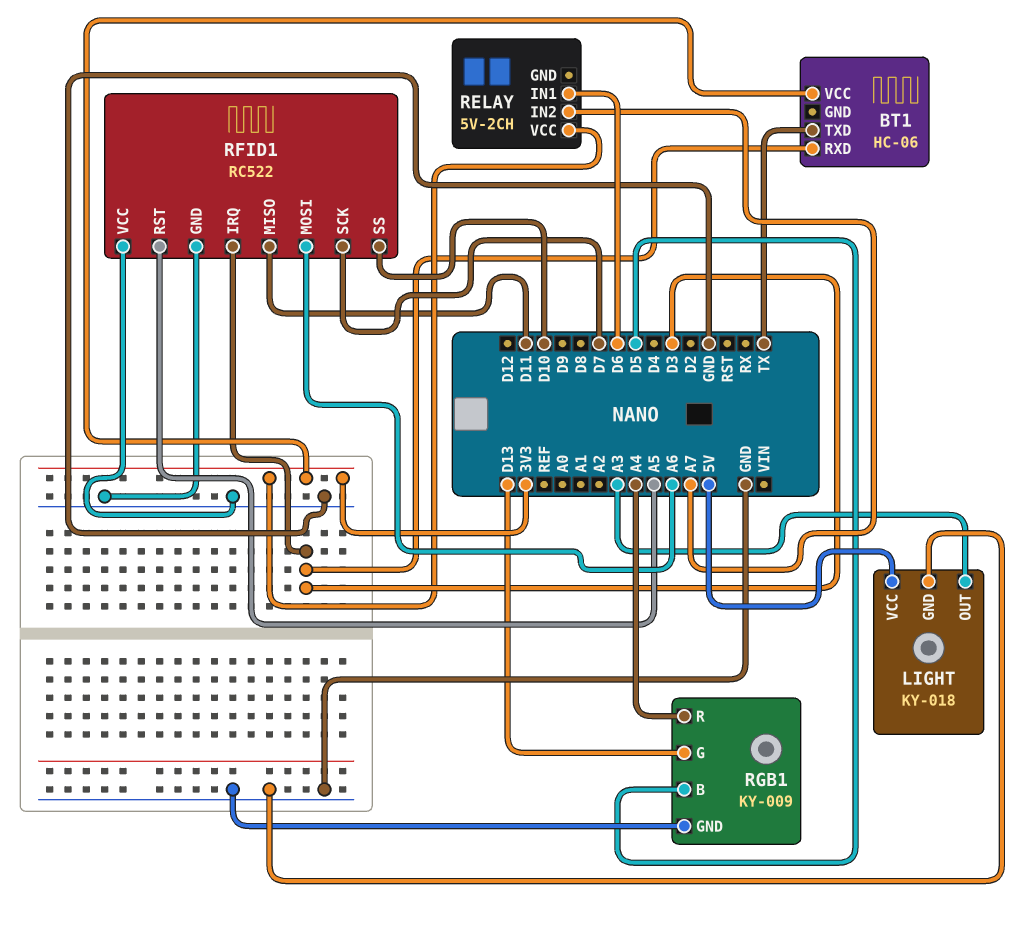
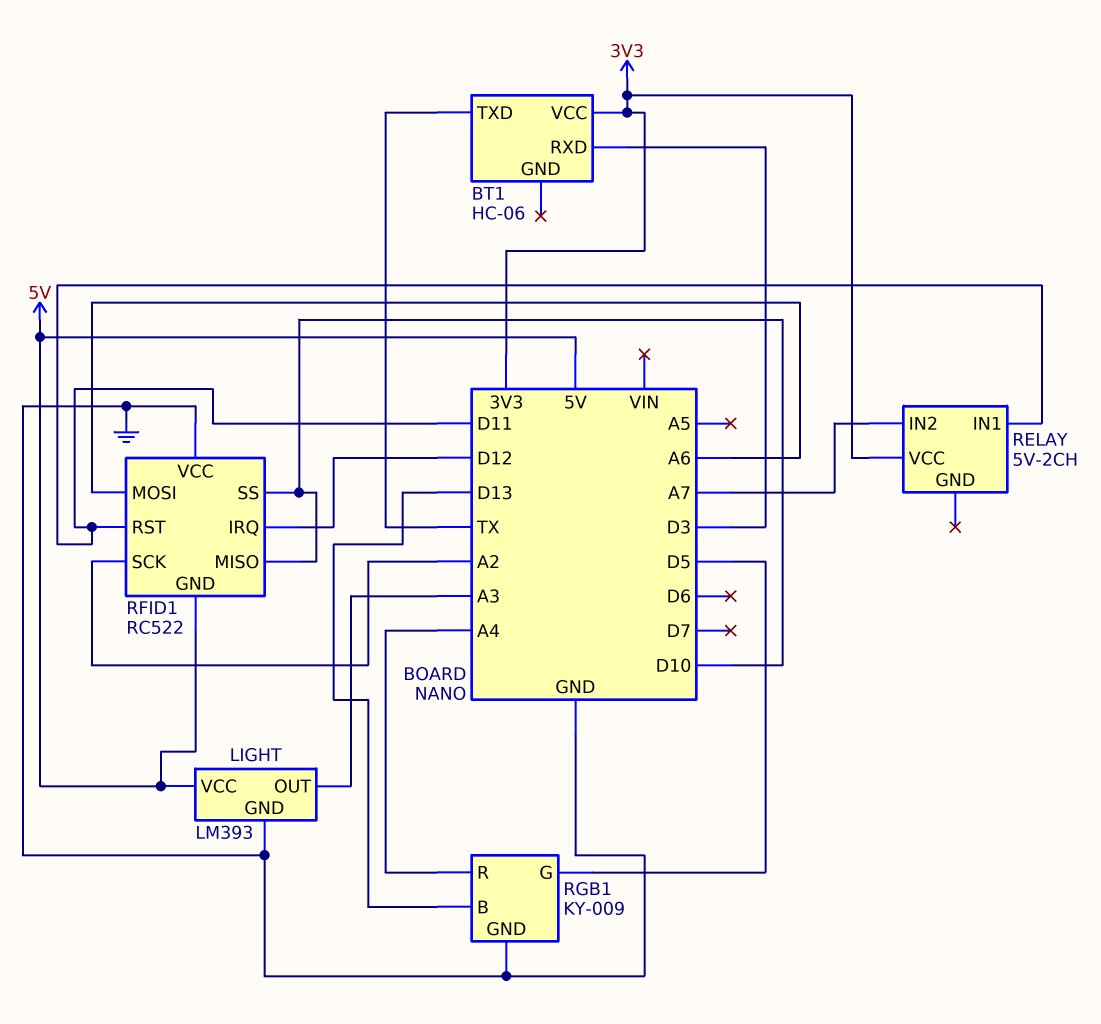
LIGHT: KY-018 -> LM393
RELAY pin IN1: D6 -> D11
RFID1 pin GND: GND -> 5V
RFID1 pin IRQ: D3 -> D12
RFID1 pin MISO: D11 -> D10
RFID1 pin RST: A5 -> D11
RFID1 pin SCK: D7 -> A2
RGB1 pin B: D5 -> D13
RGB1 pin G: D13 -> D5

